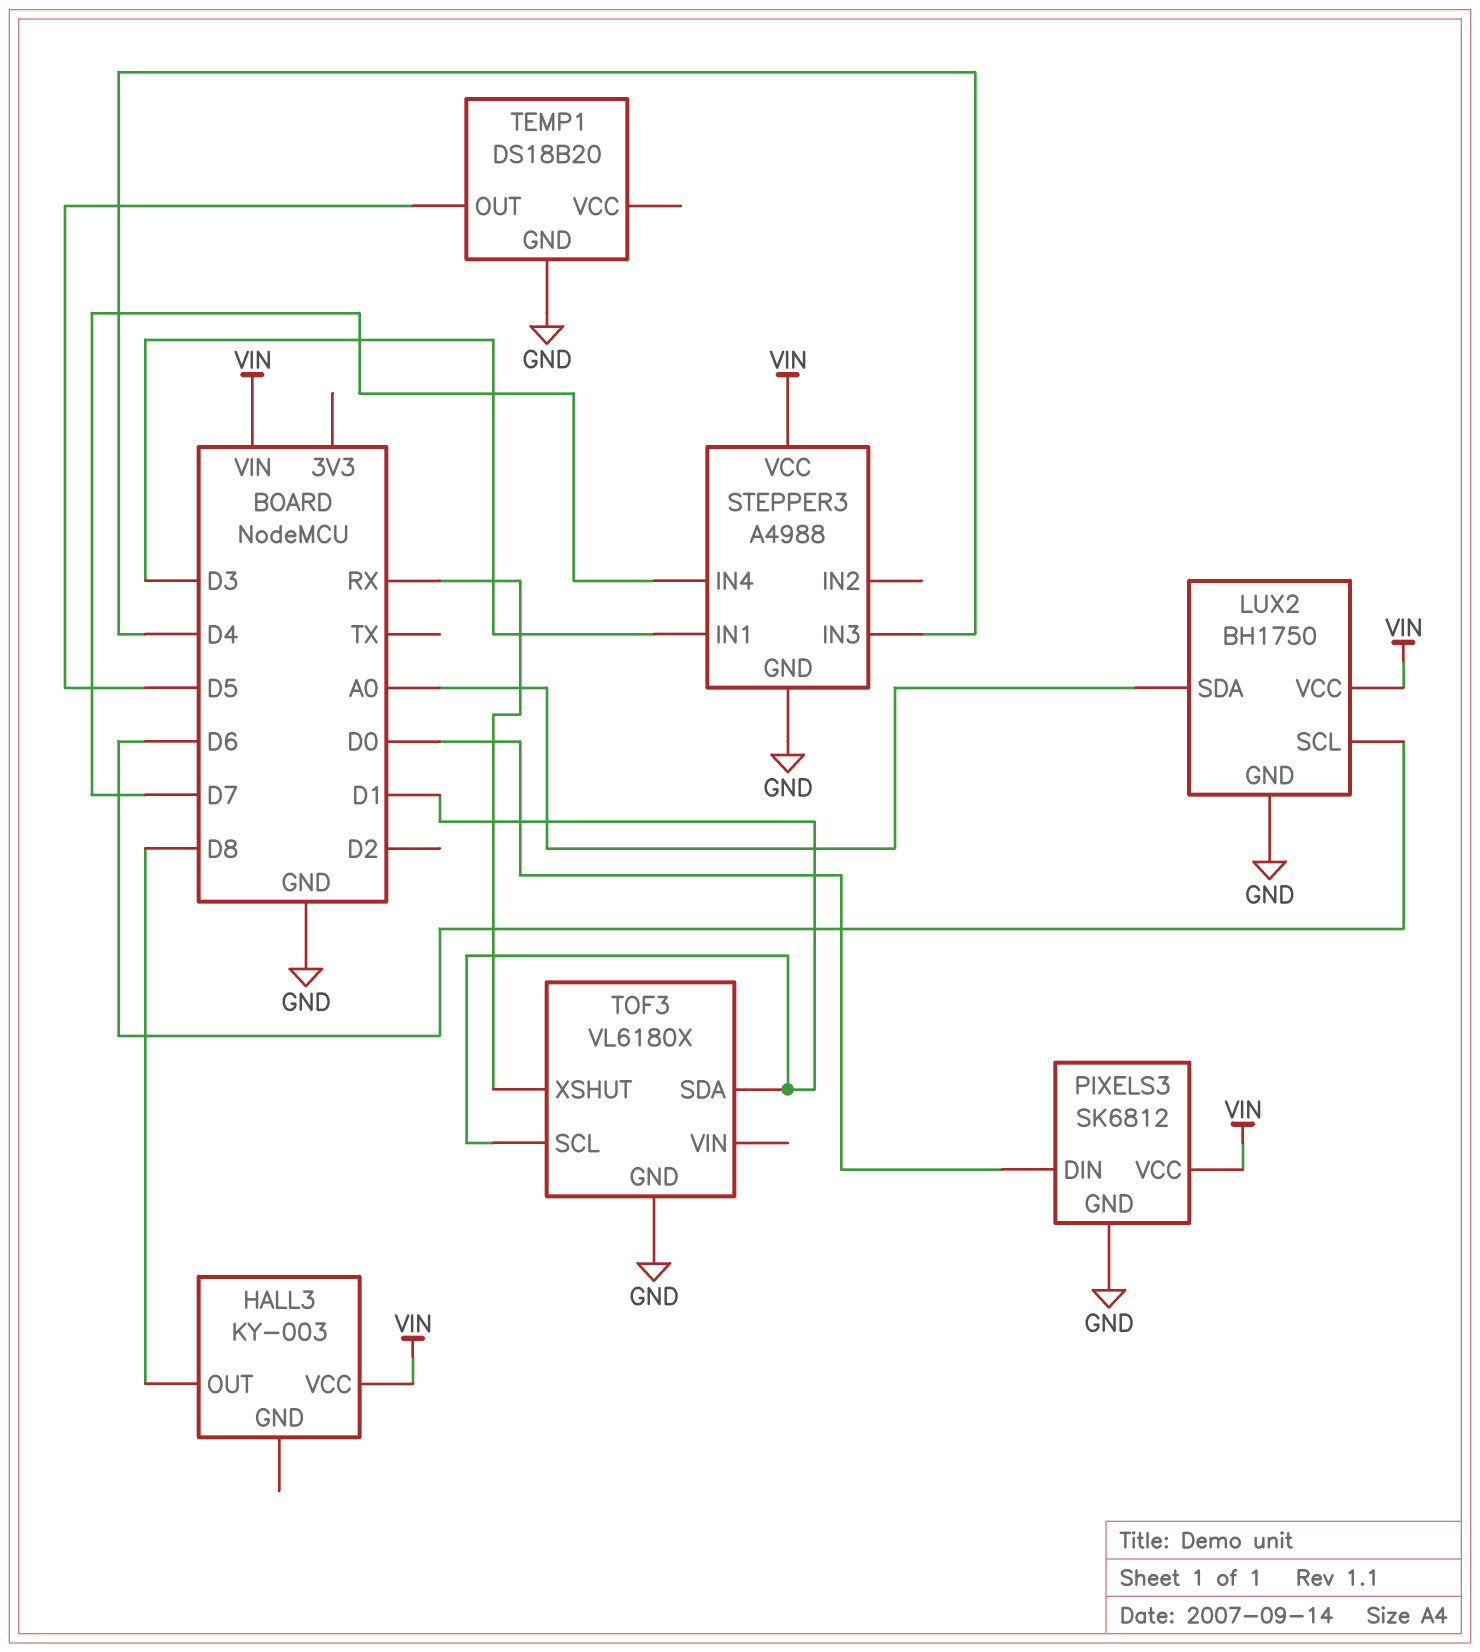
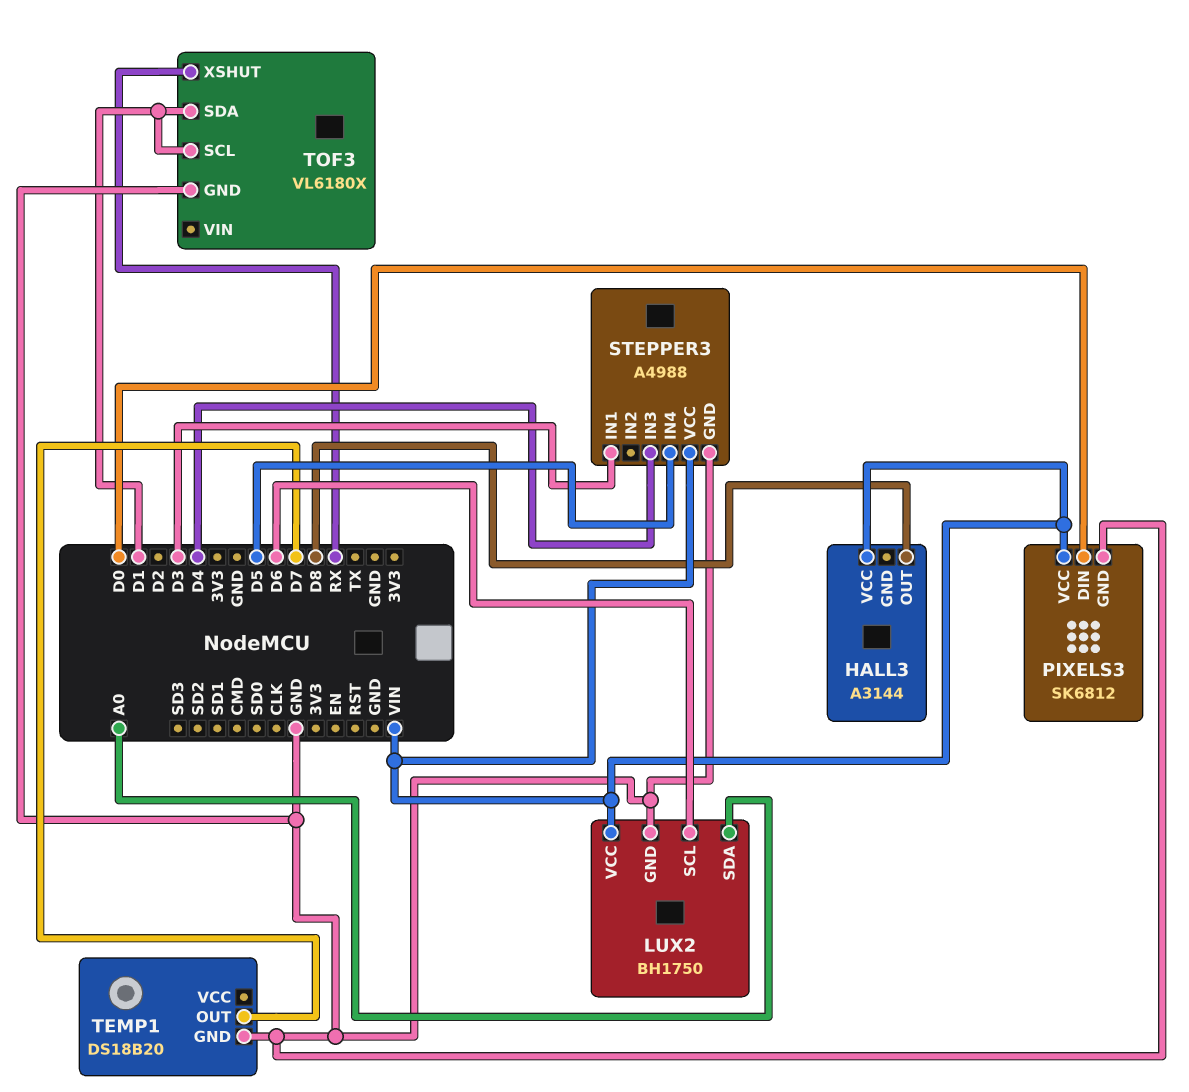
HALL3: KY-003 -> A3144
STEPPER3 pin IN4: D7 -> D5
TEMP1 pin OUT: D5 -> D7

